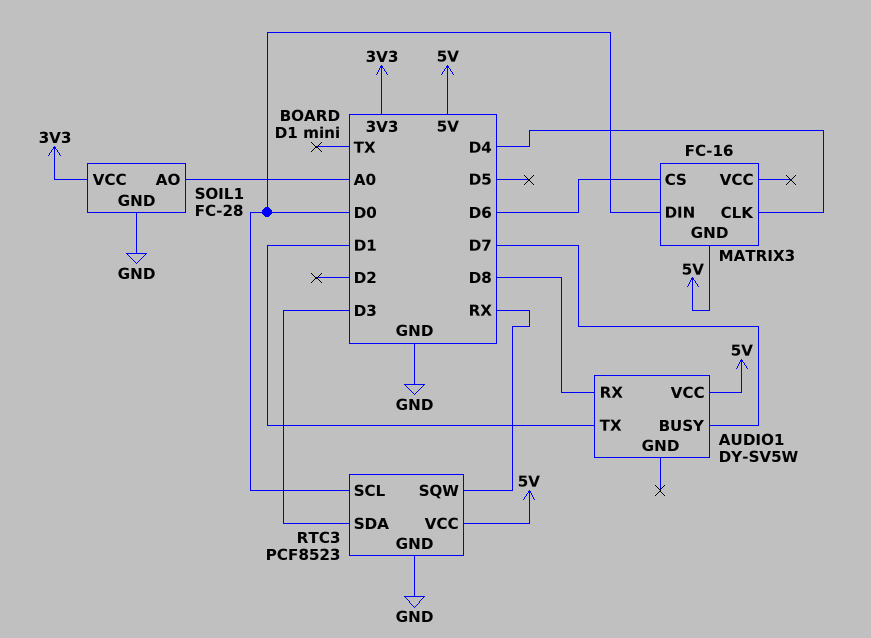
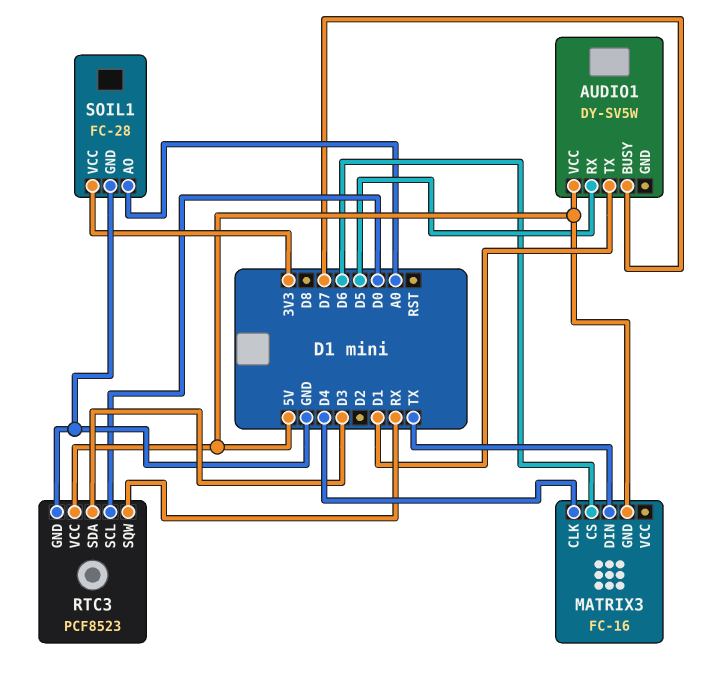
AUDIO1 pin RX: D8 -> D5
MATRIX3 pin DIN: D0 -> TX

